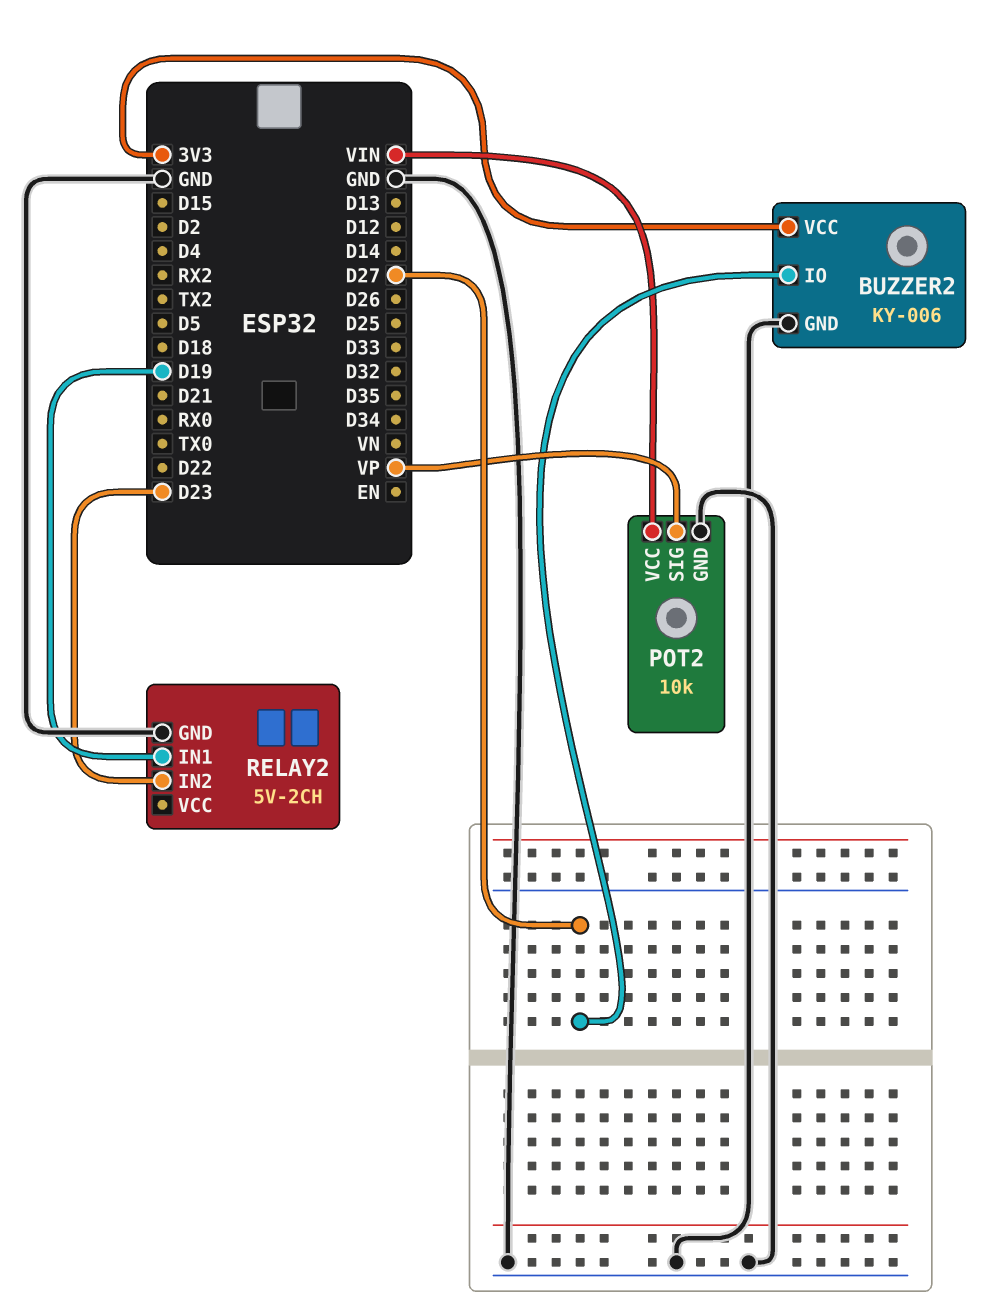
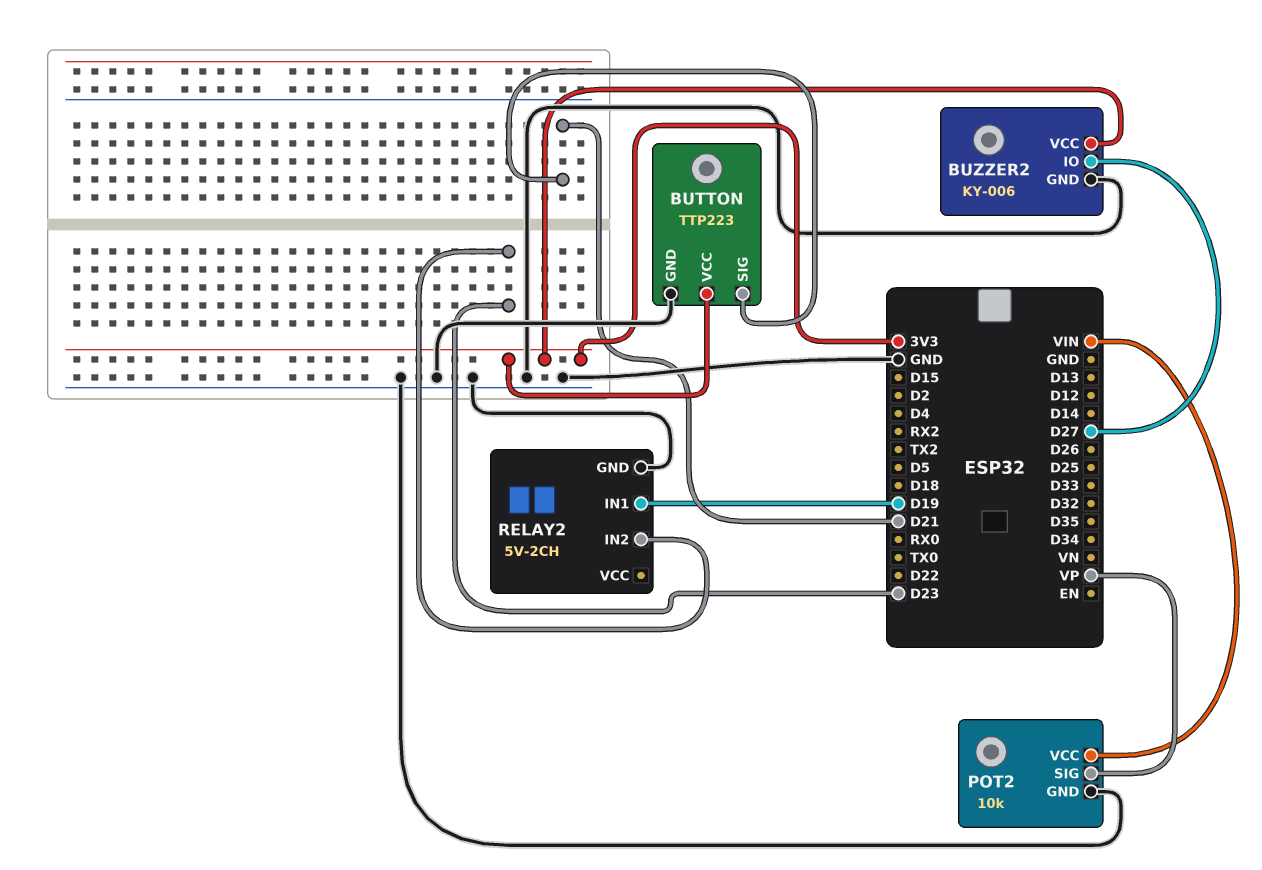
BUTTON: none -> TTP223
BUTTON pin GND: none -> GND
BUTTON pin SIG: none -> D21
BUTTON pin VCC: none -> 3V3

